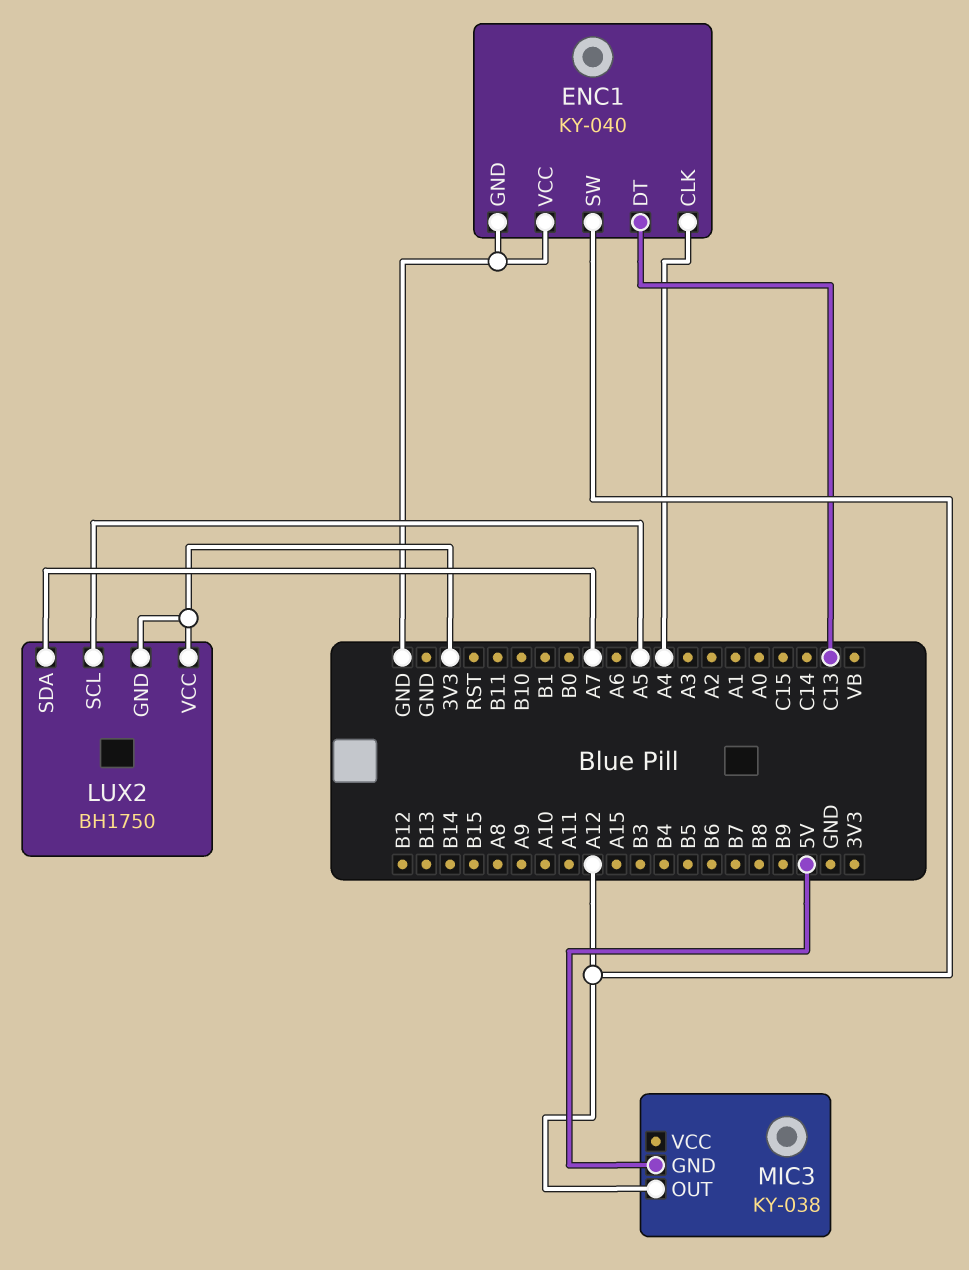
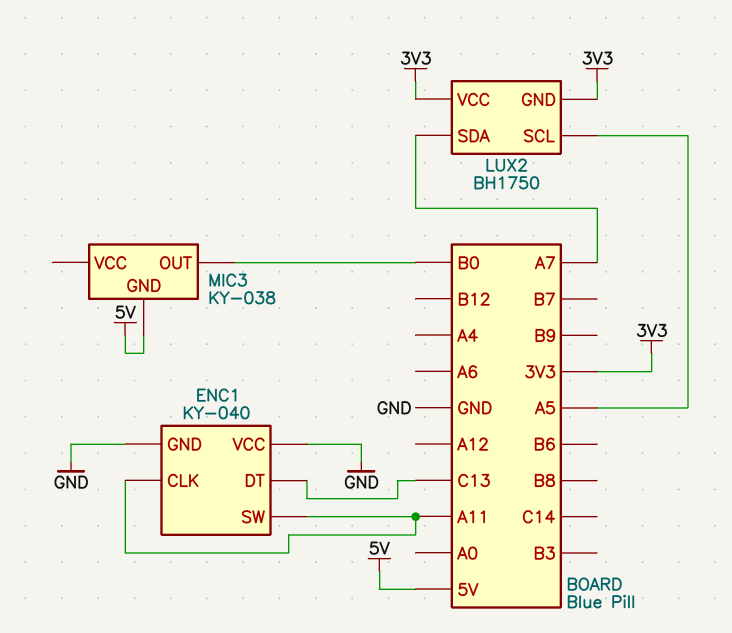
ENC1 pin CLK: A4 -> A11
ENC1 pin SW: A12 -> A11
MIC3 pin OUT: A12 -> B0

